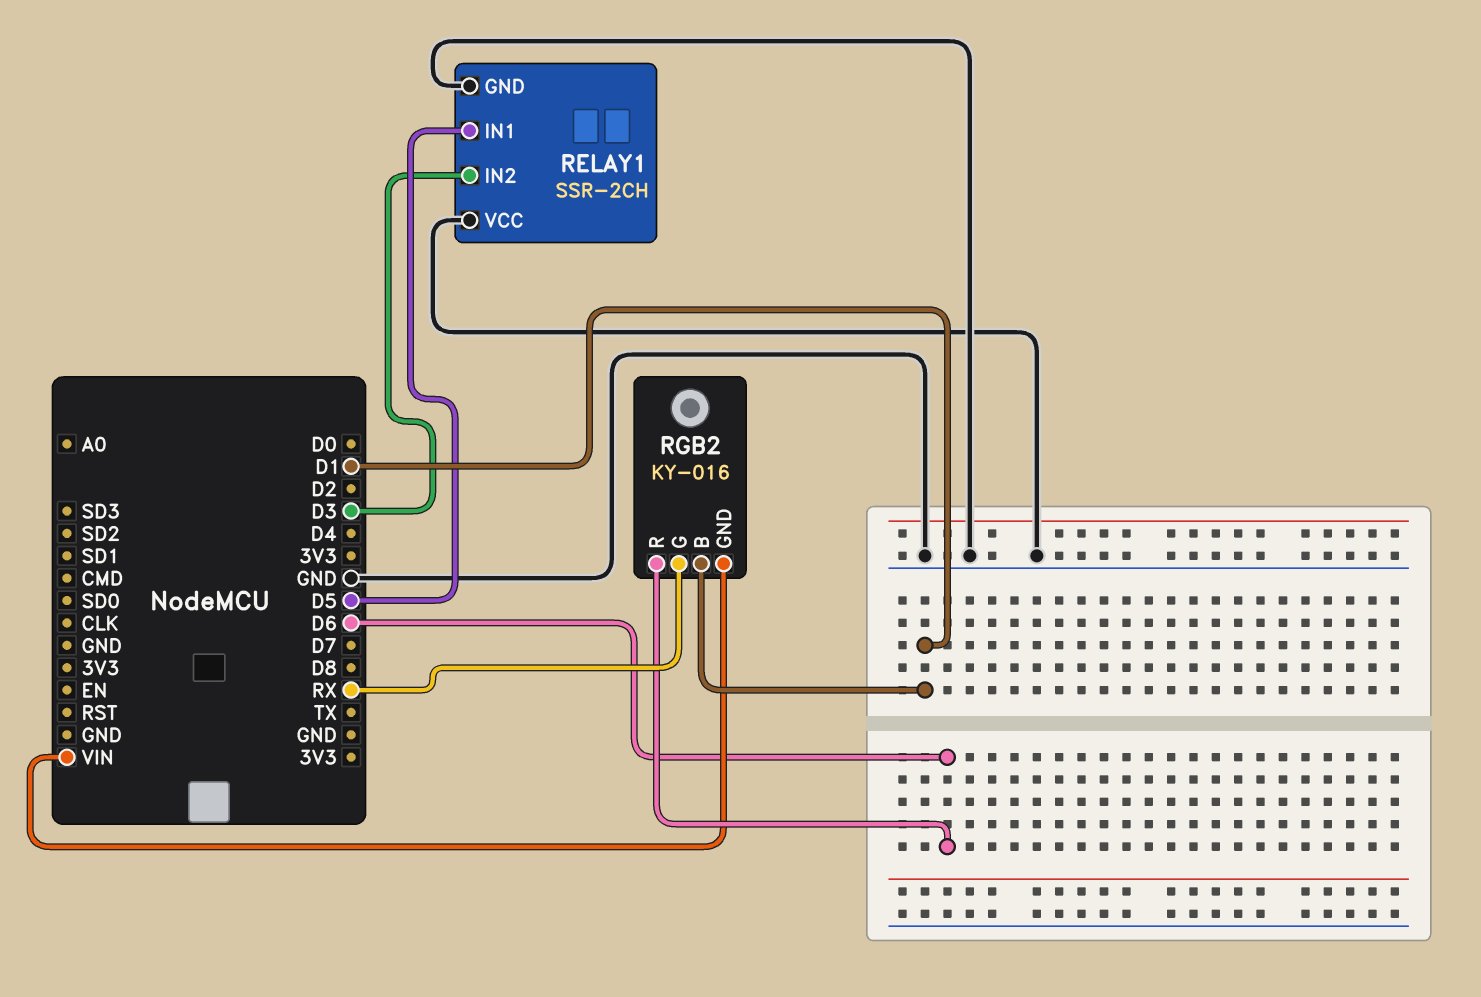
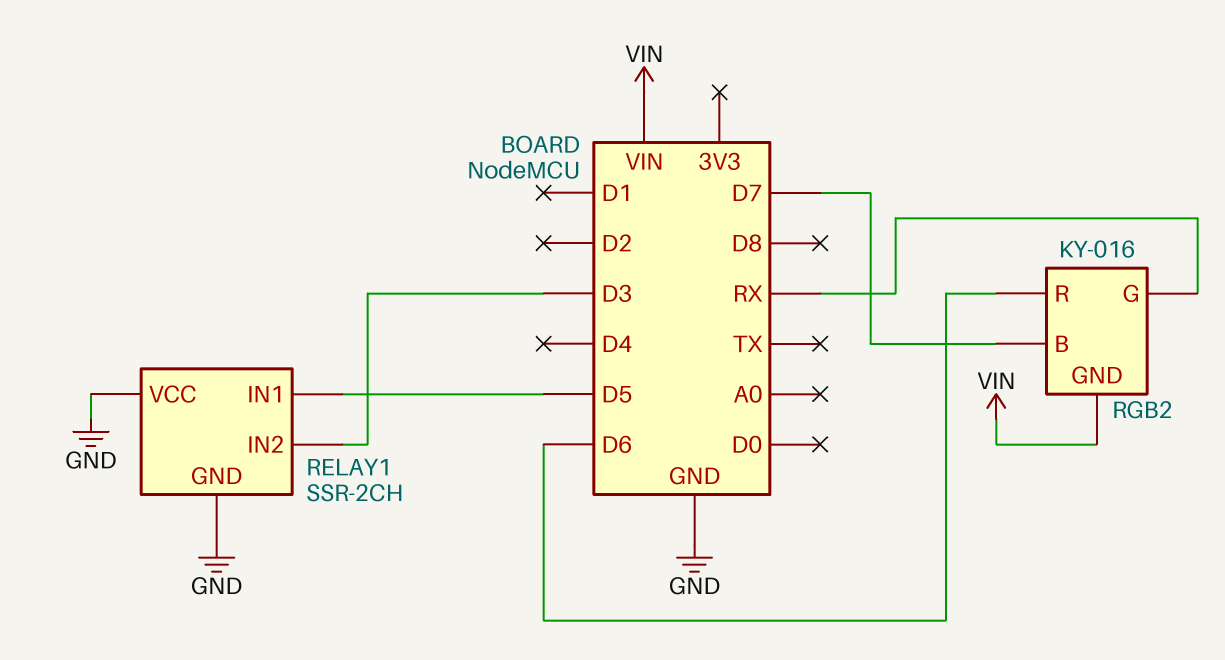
RGB2 pin B: D1 -> D7

